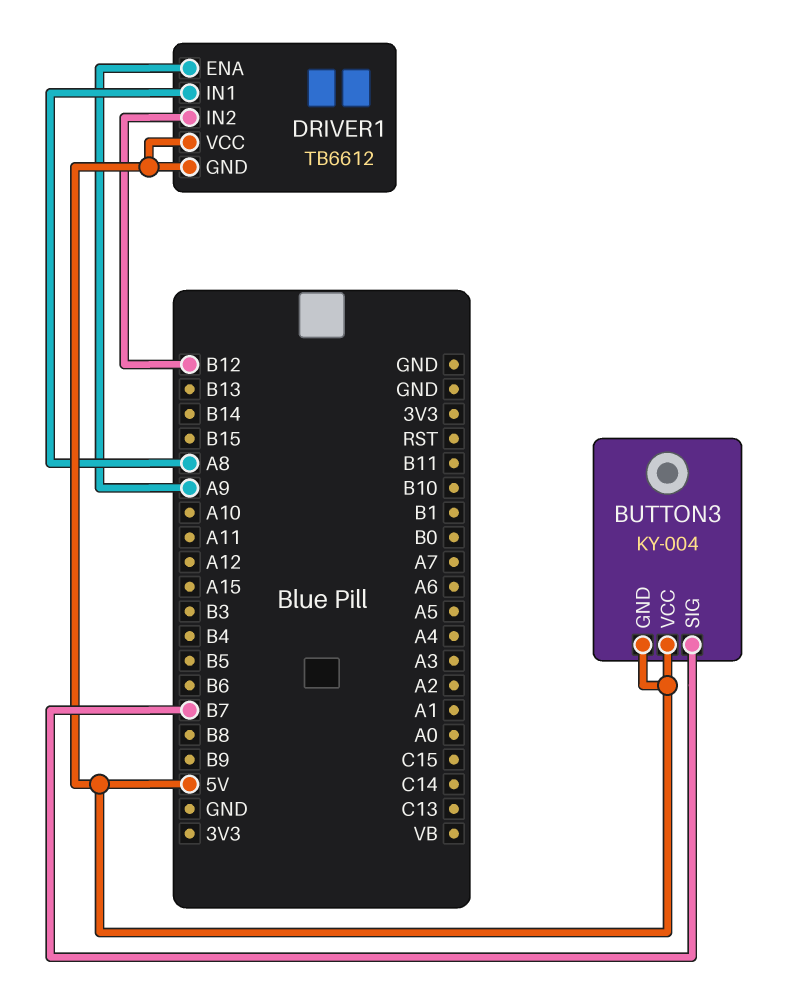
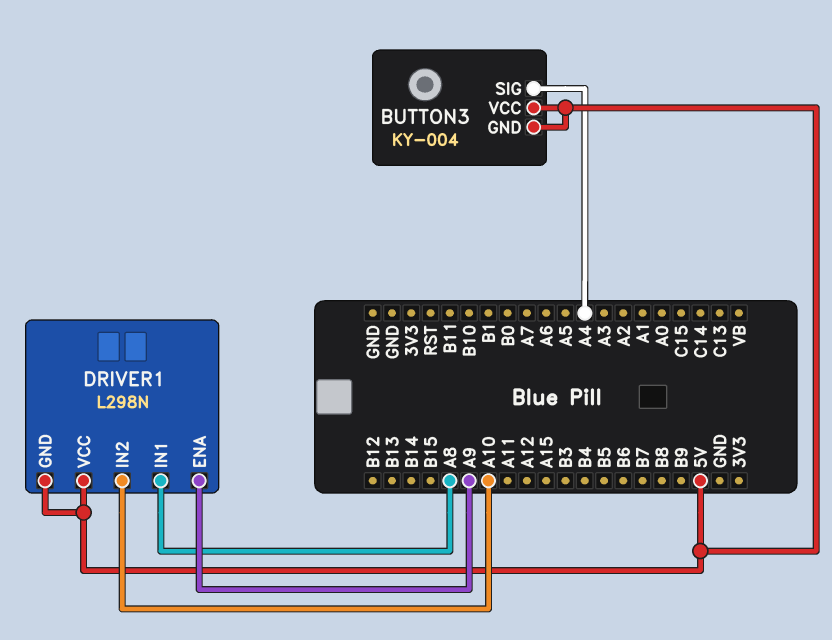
BUTTON3 pin SIG: B7 -> A4
DRIVER1: TB6612 -> L298N
DRIVER1 pin IN2: B12 -> A10

